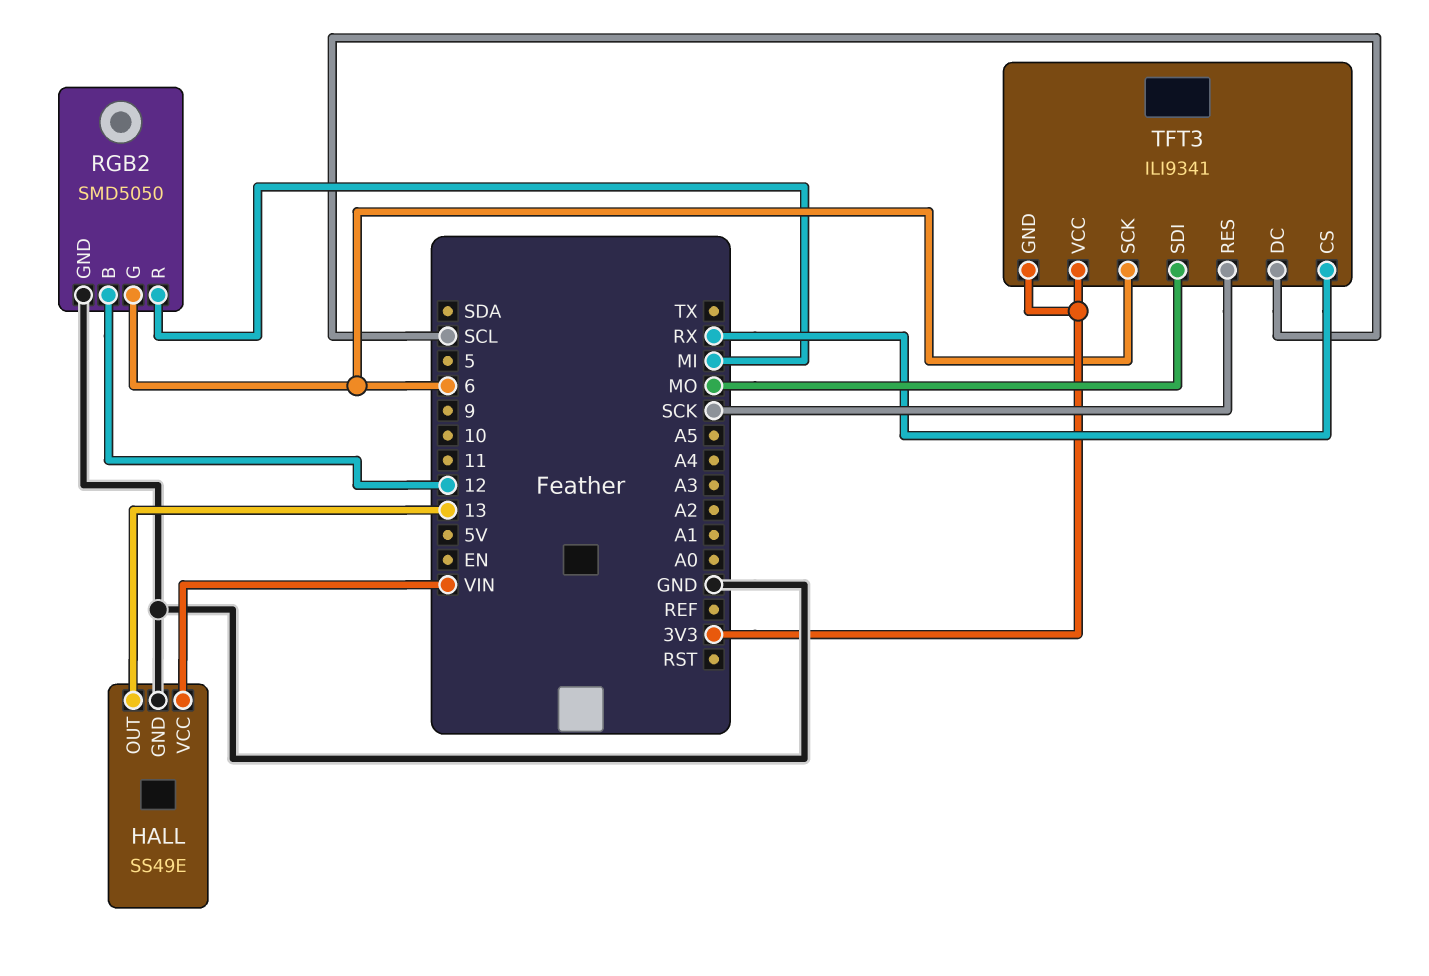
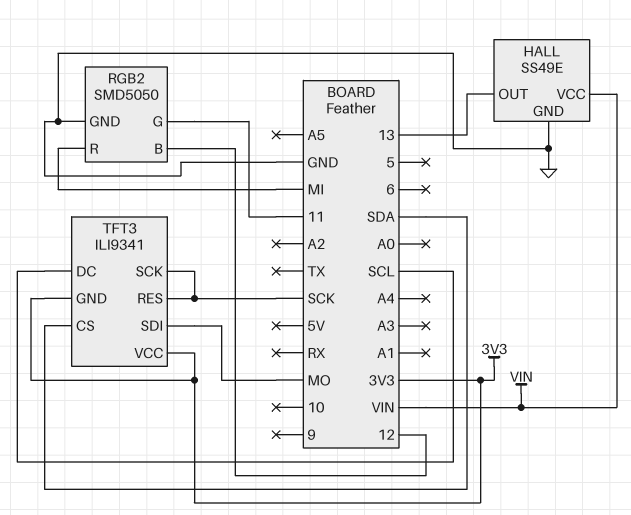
RGB2 pin G: 6 -> 11
TFT3 pin CS: RX -> SDA
TFT3 pin SCK: 6 -> SCK

